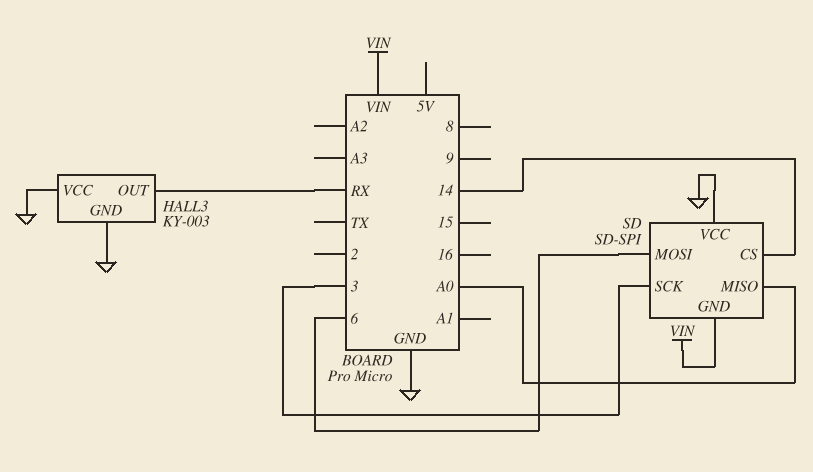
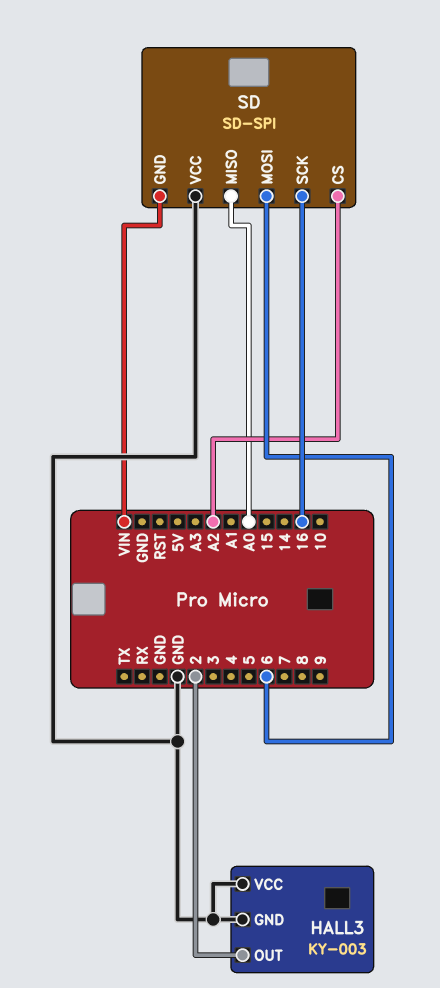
HALL3 pin OUT: RX -> 2
SD pin CS: 14 -> A2
SD pin SCK: 3 -> 16

